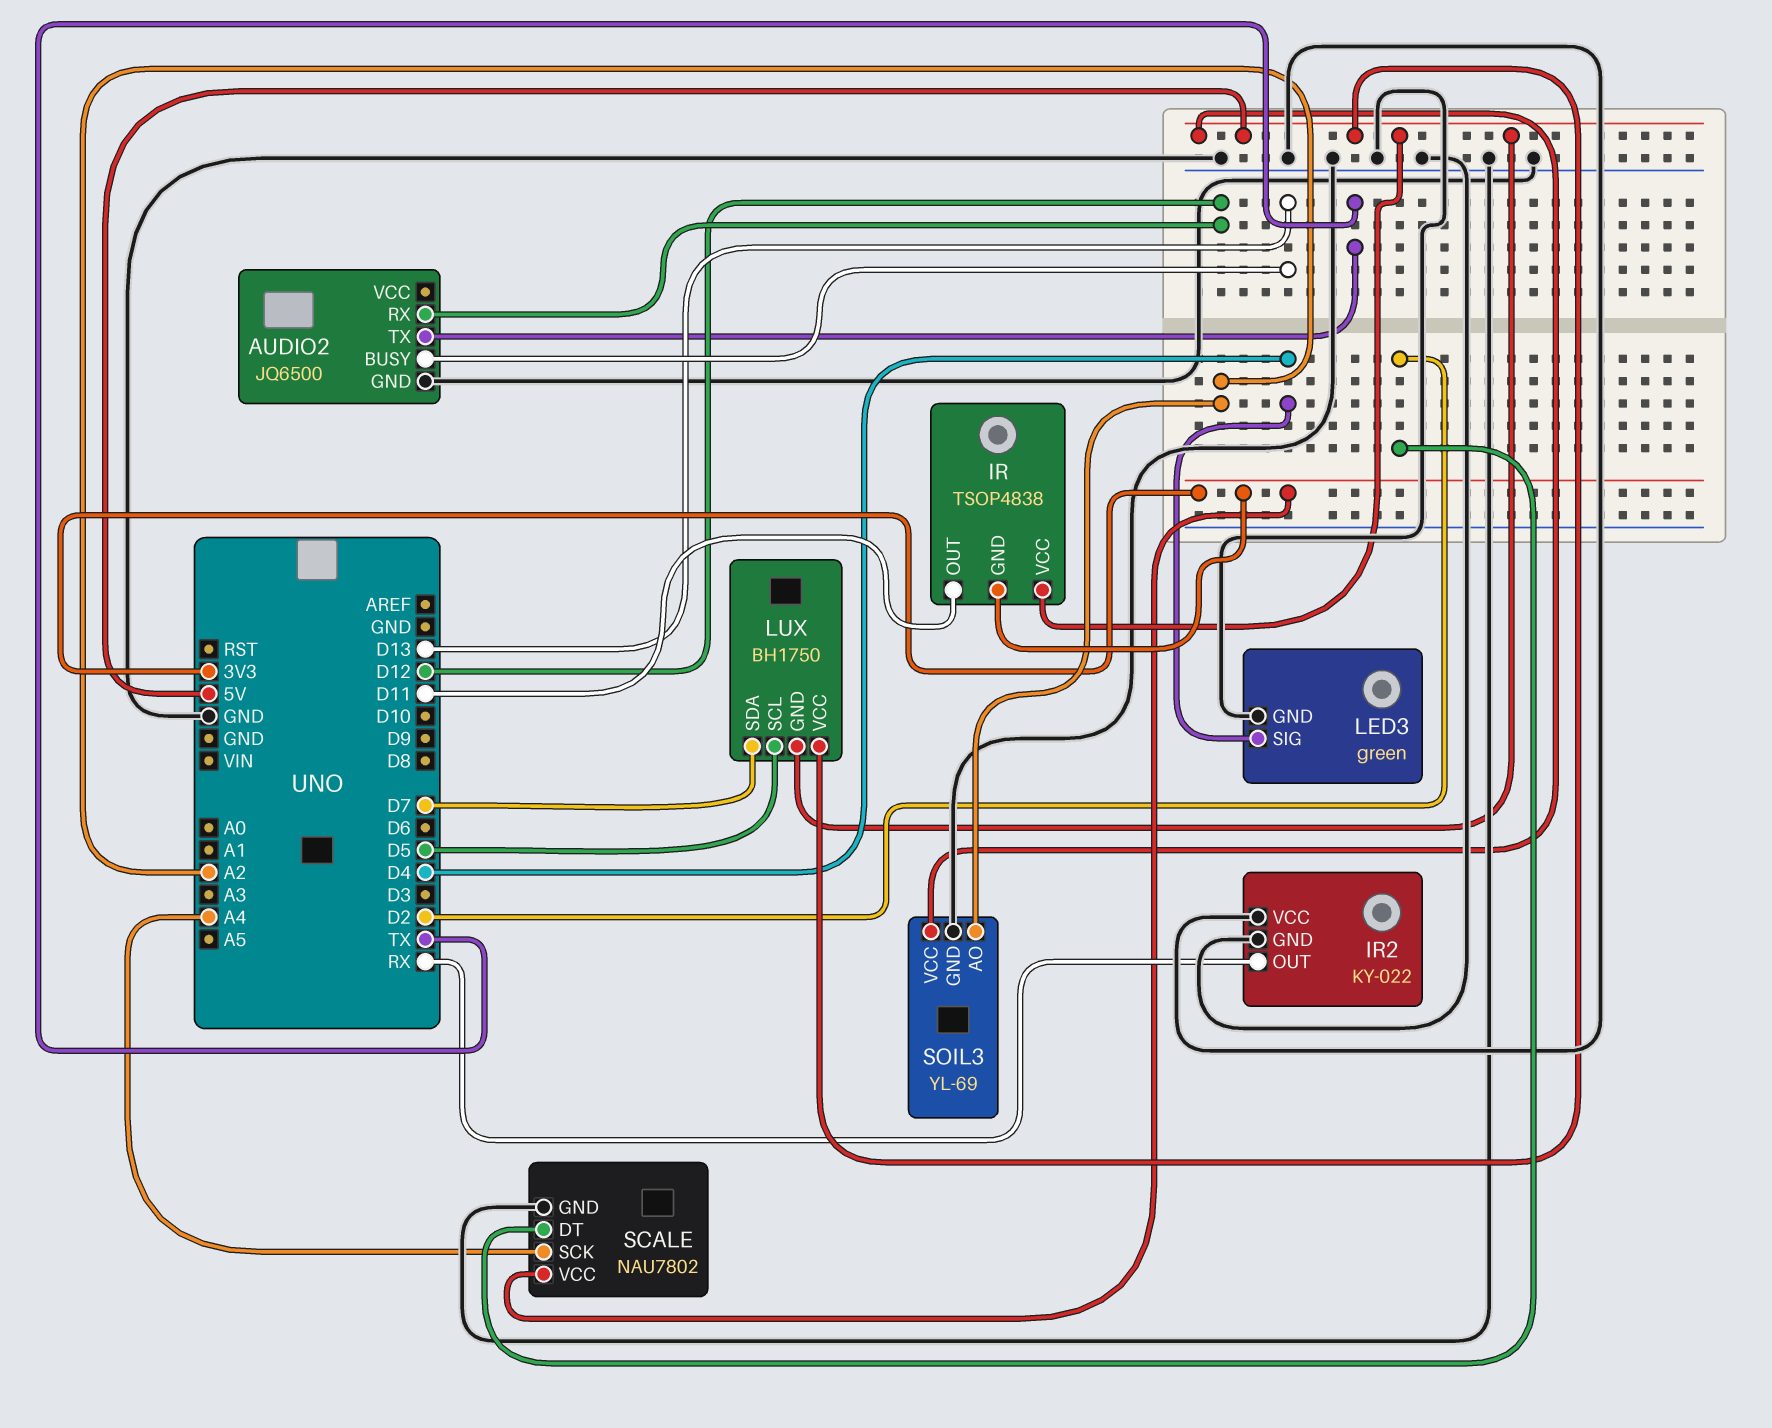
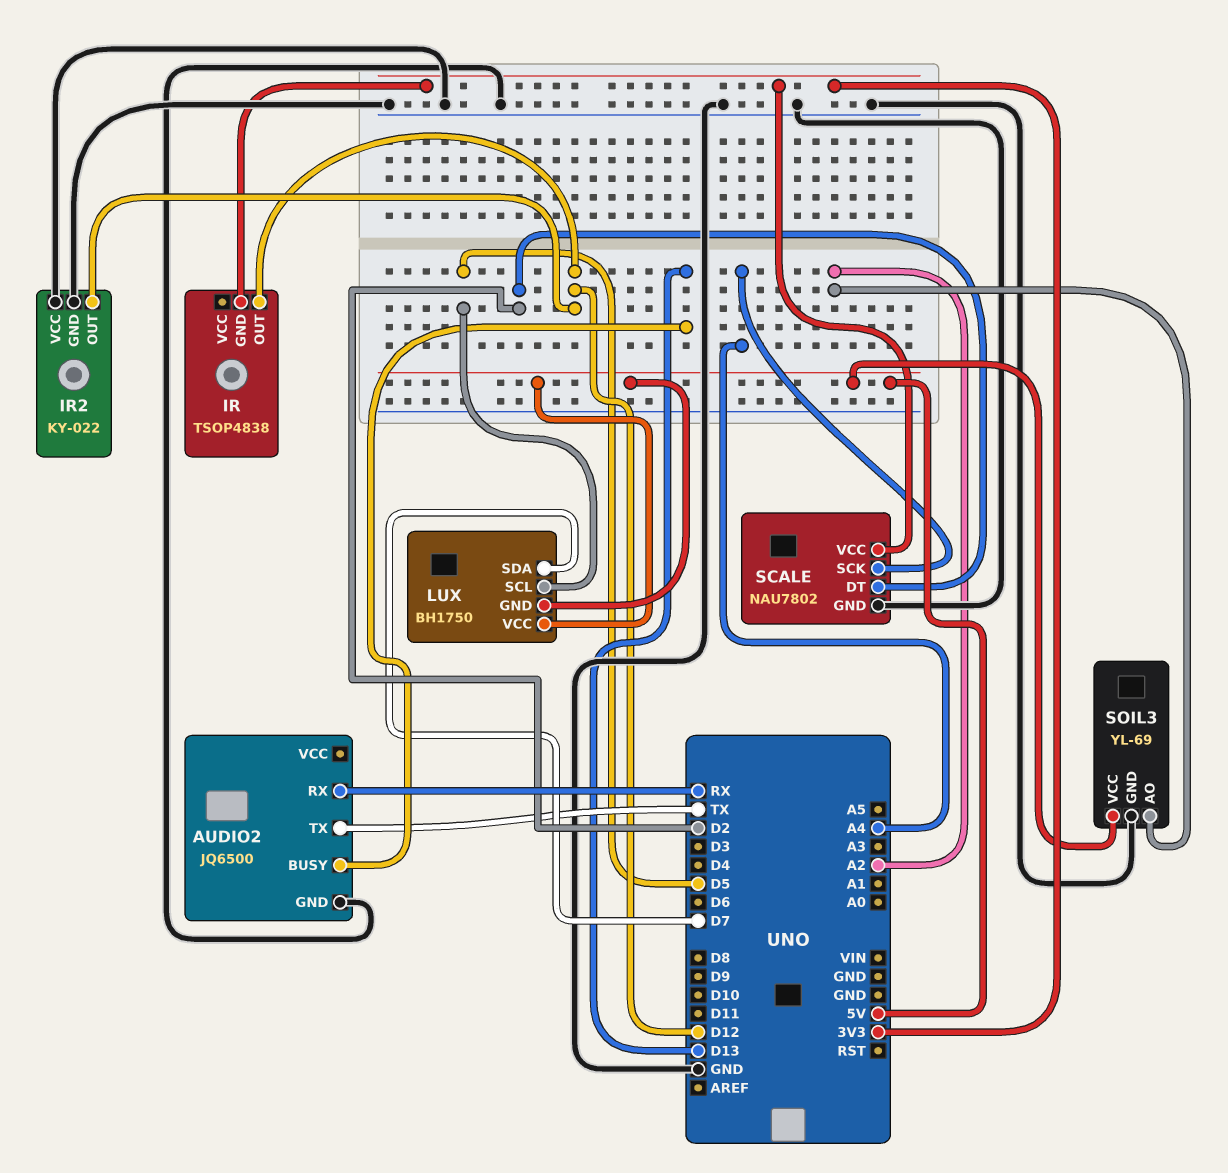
AUDIO2 pin RX: D12 -> RX
IR pin OUT: D11 -> D12
IR pin VCC: 5V -> none
IR2 pin OUT: RX -> D12
LED3: green -> none
LED3 pin GND: GND -> none
LED3 pin SIG: D4 -> none

